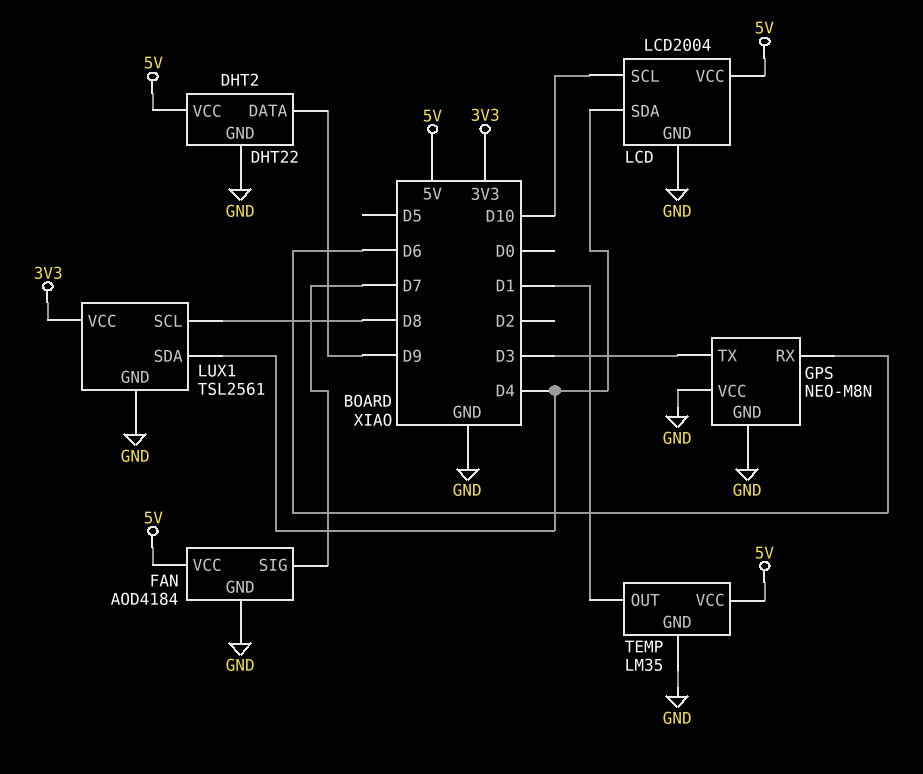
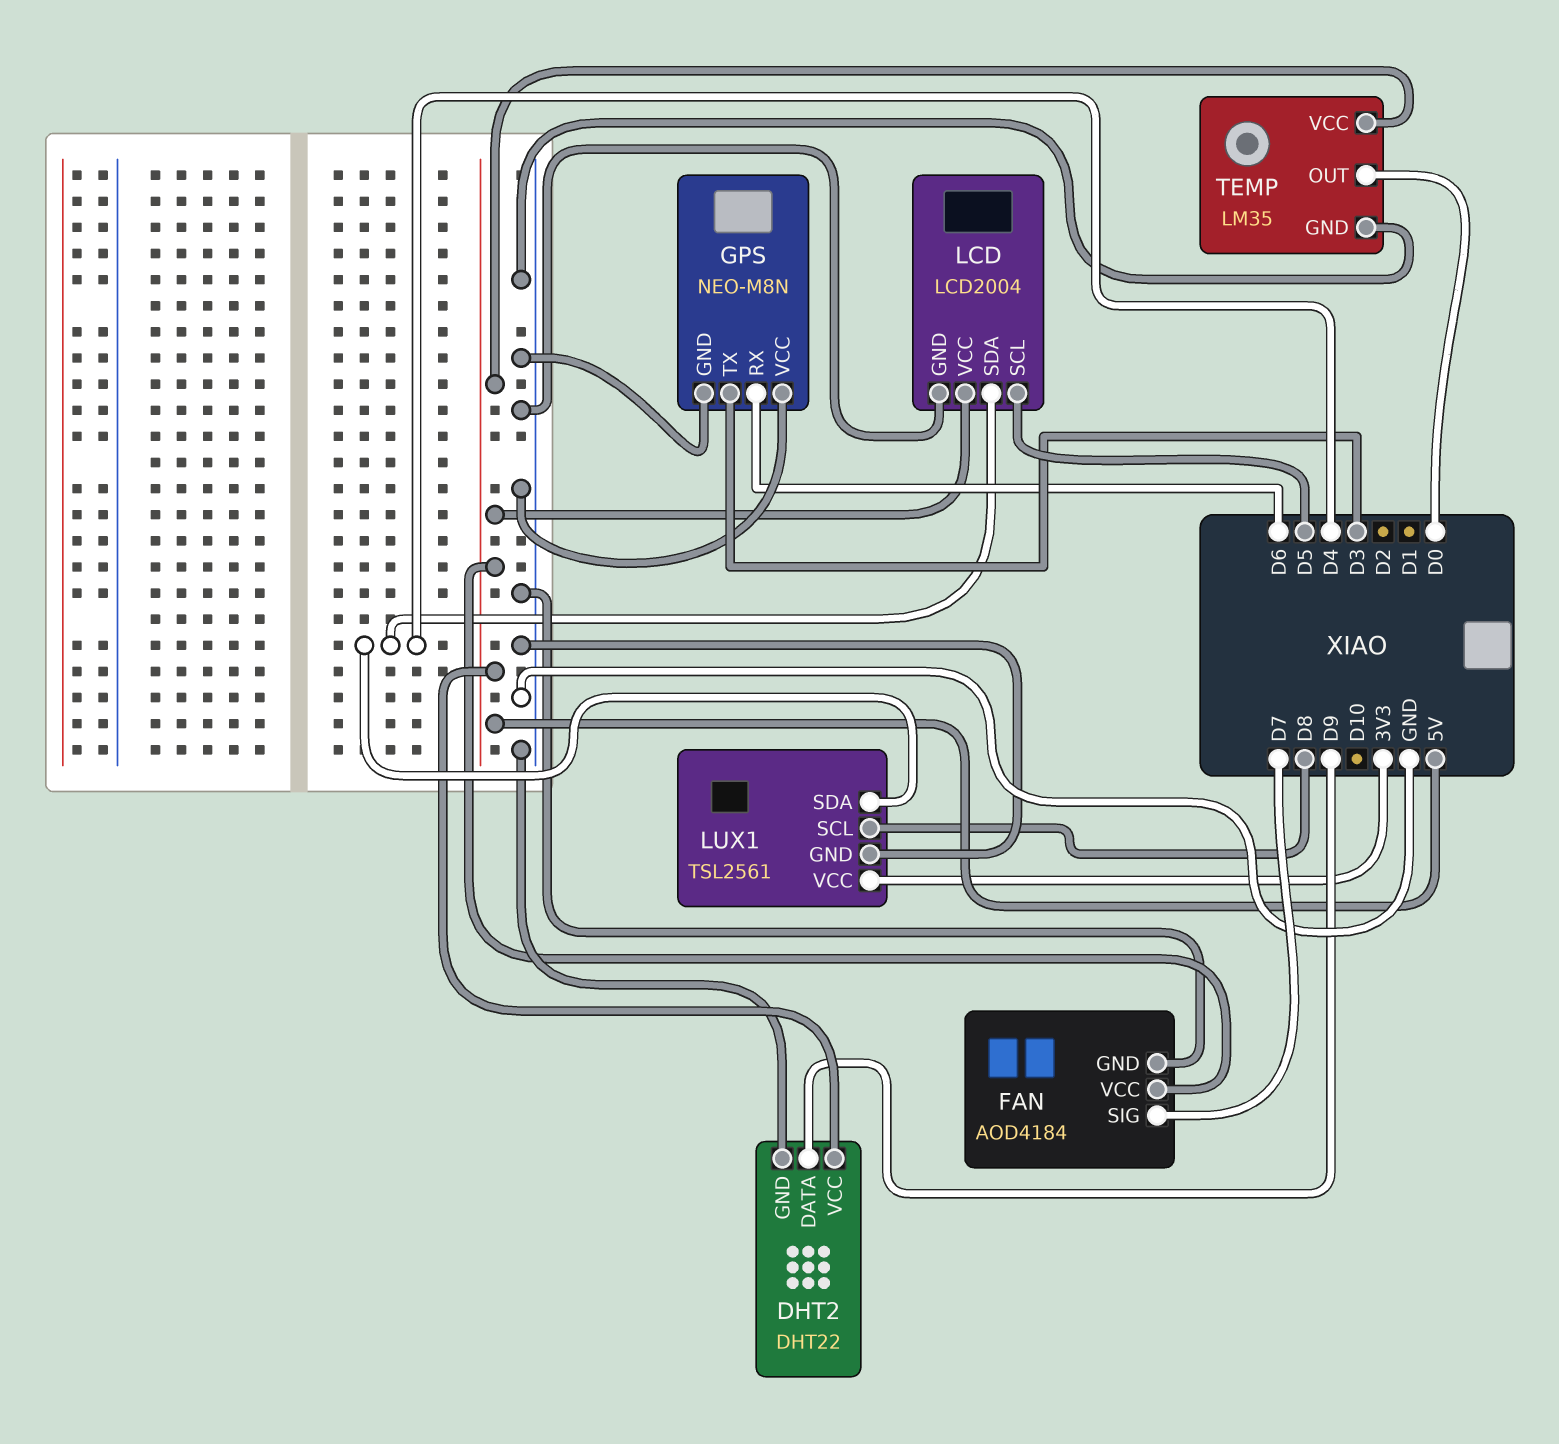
LCD pin SCL: D10 -> D5
TEMP pin OUT: D1 -> D0

